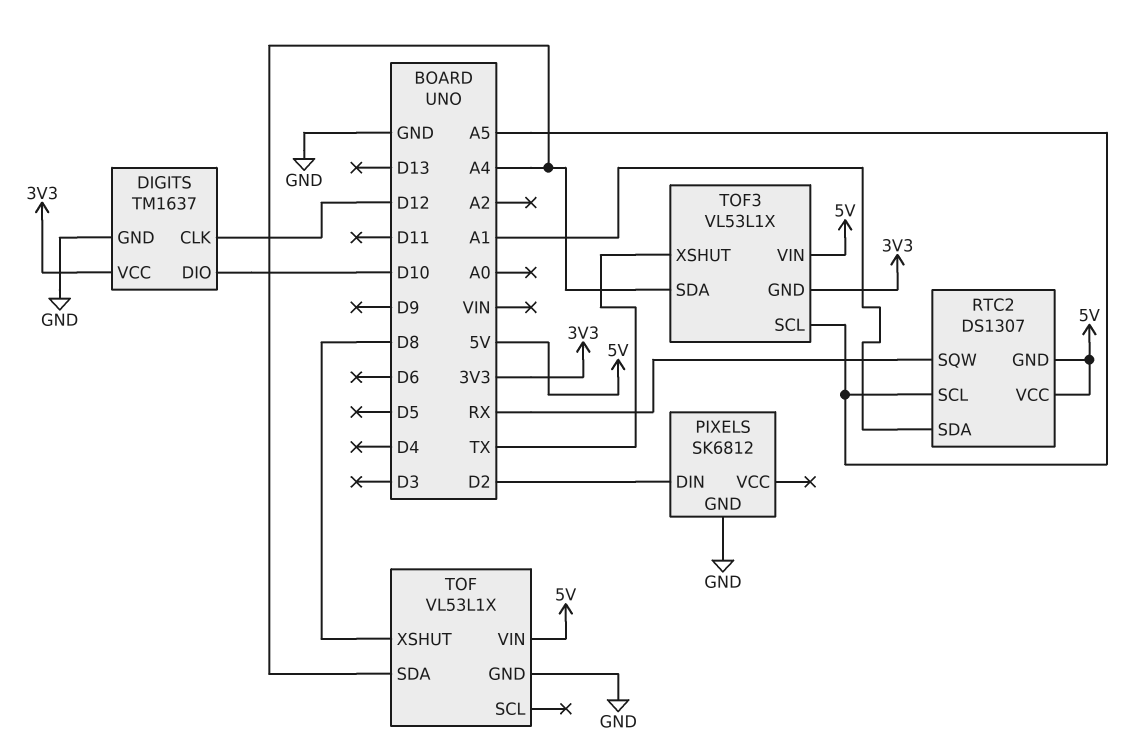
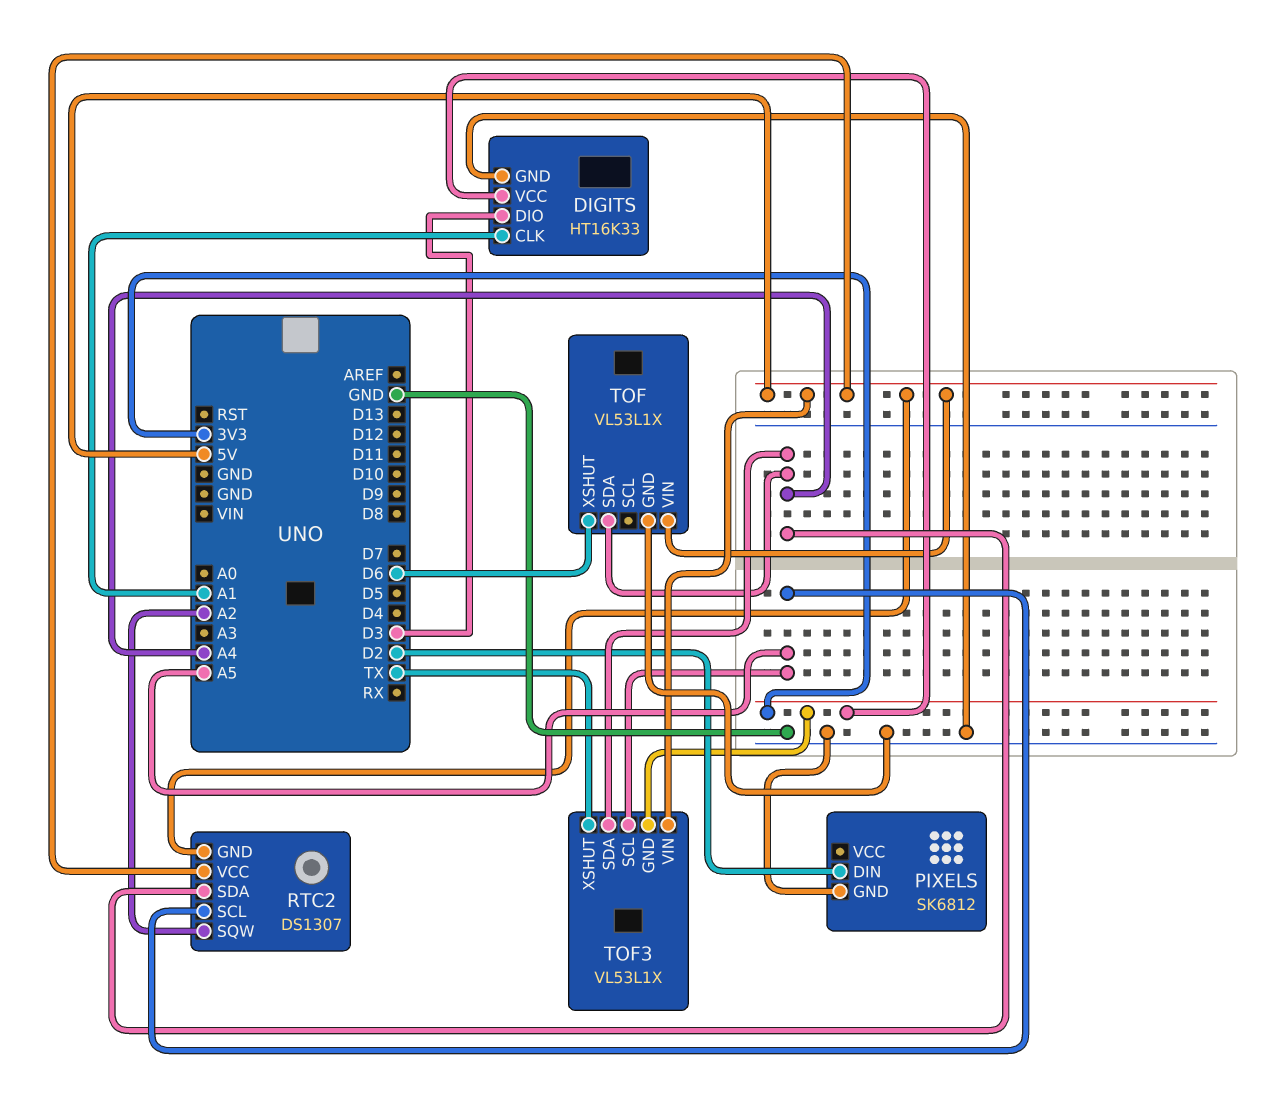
DIGITS: TM1637 -> HT16K33
DIGITS pin CLK: D12 -> A1
DIGITS pin DIO: D10 -> D3
RTC2 pin SDA: A1 -> A4
RTC2 pin SQW: RX -> A2
TOF pin XSHUT: D8 -> D6

